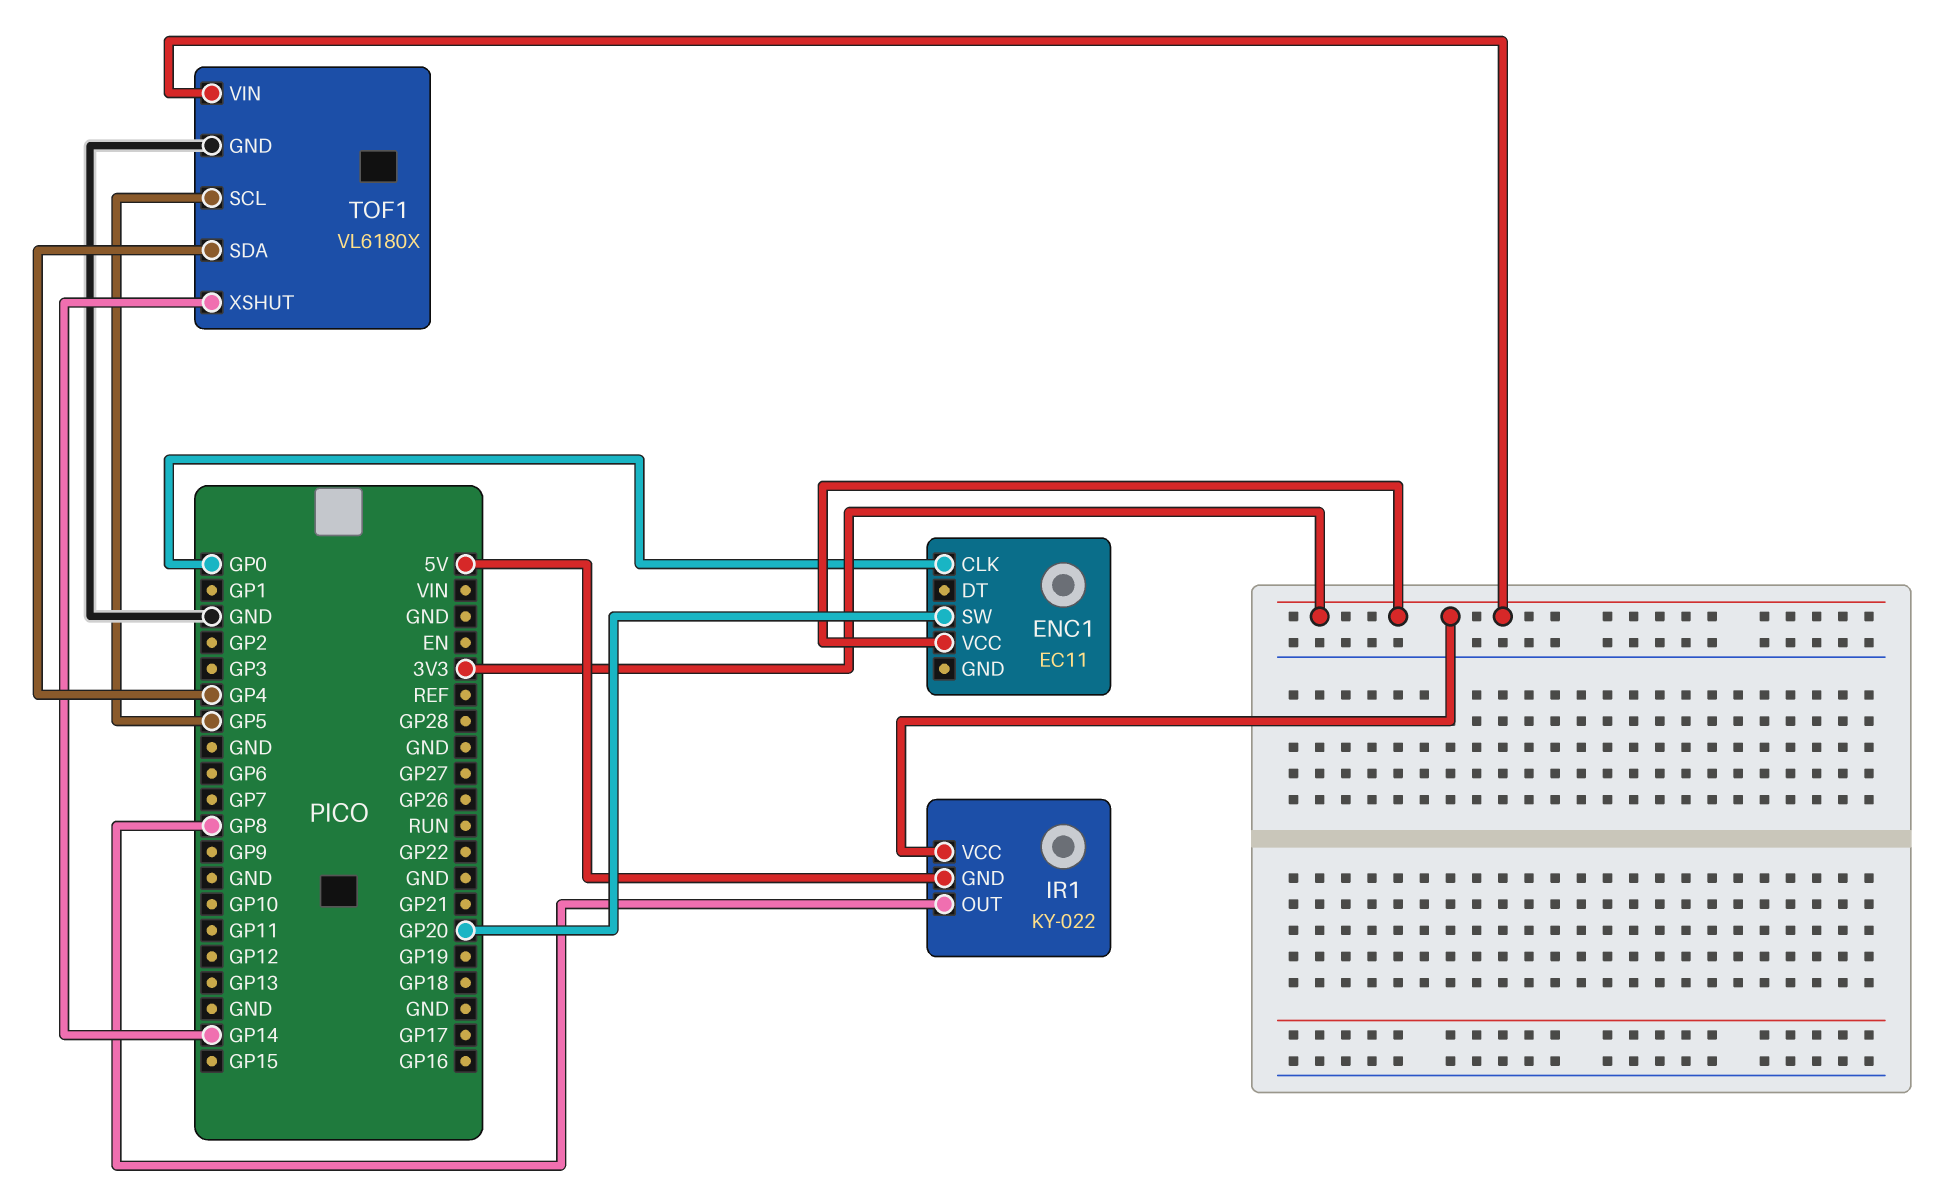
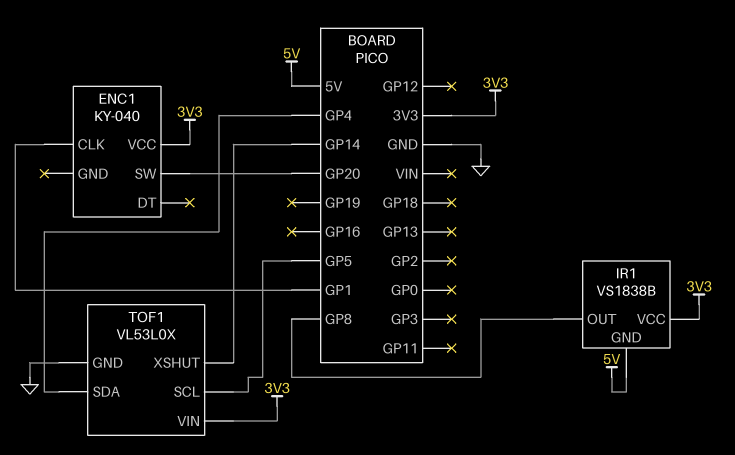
ENC1: EC11 -> KY-040
ENC1 pin CLK: GP0 -> GP1
IR1: KY-022 -> VS1838B
TOF1: VL6180X -> VL53L0X

